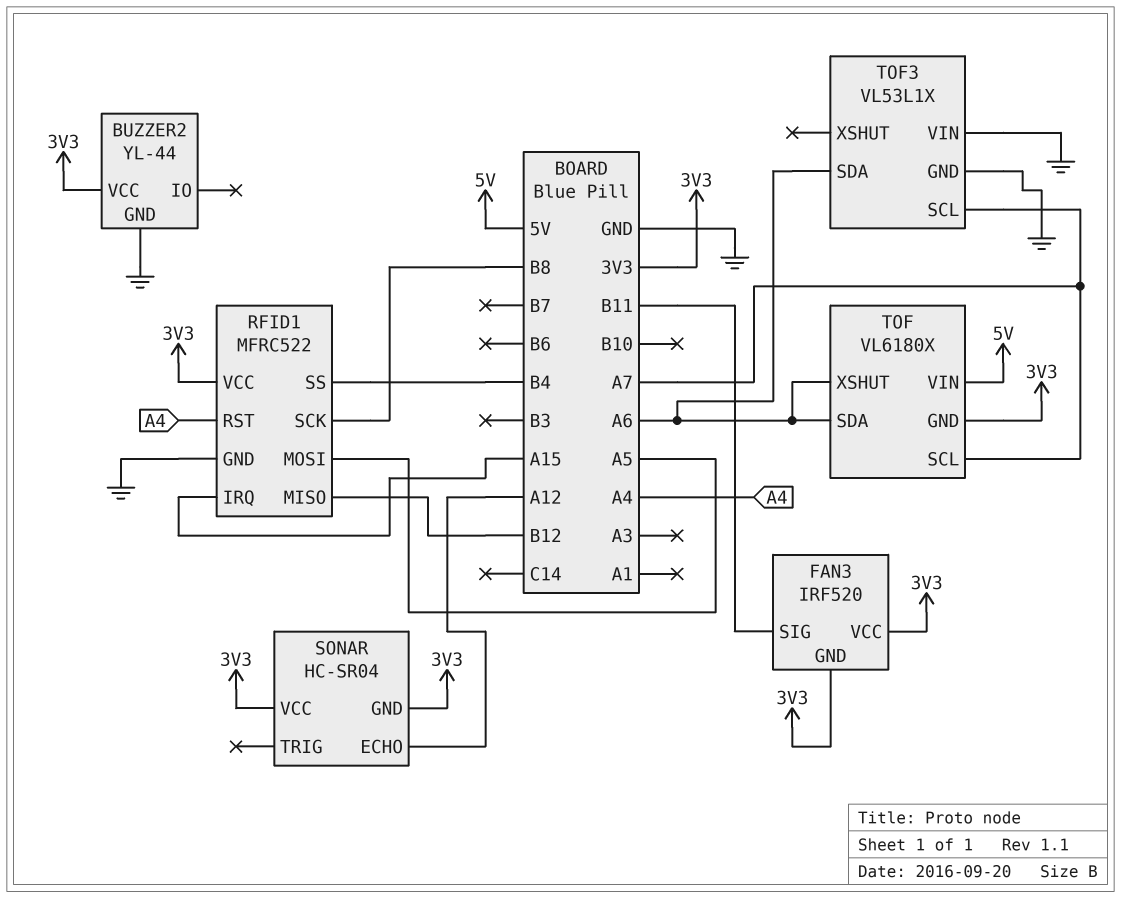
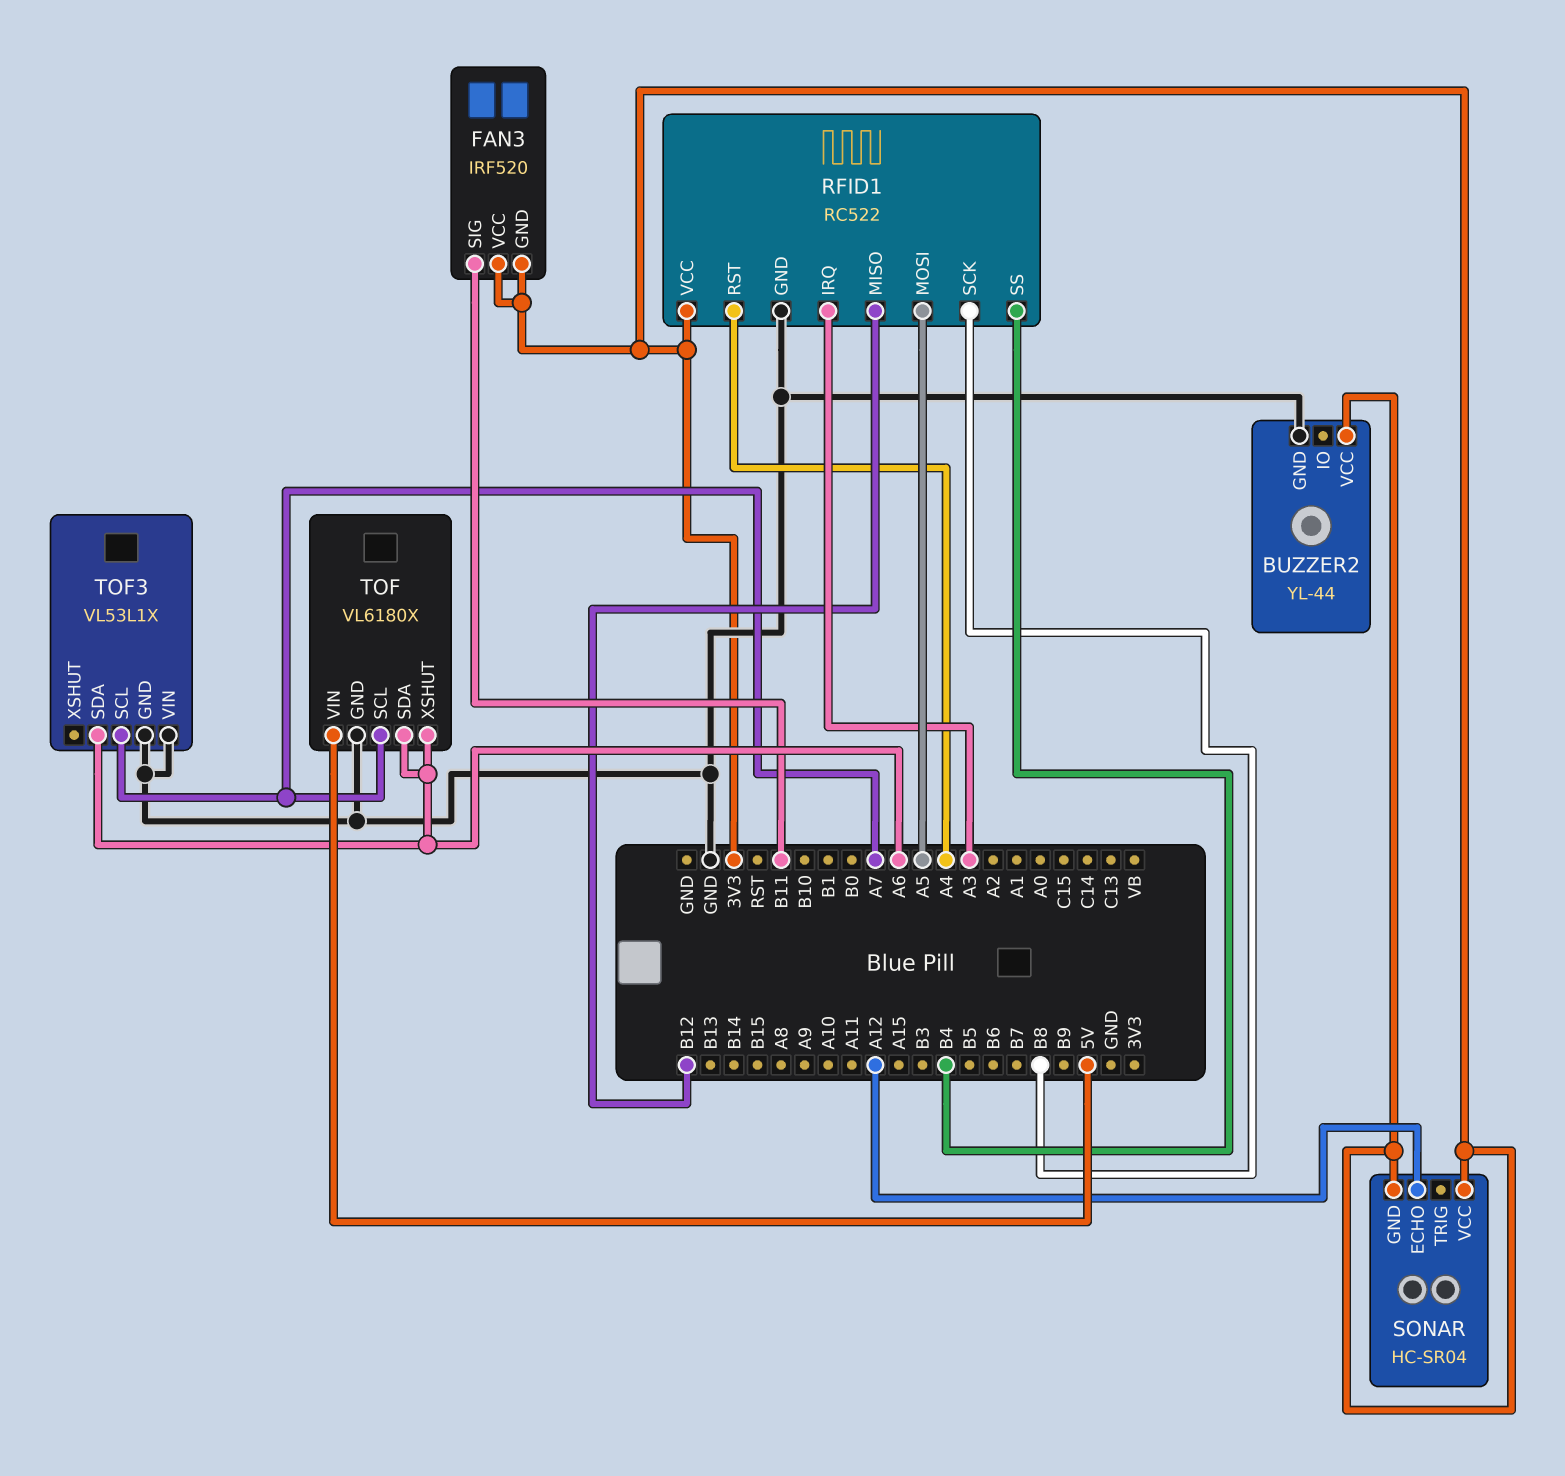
RFID1: MFRC522 -> RC522
RFID1 pin IRQ: A15 -> A3
TOF pin GND: 3V3 -> GND

